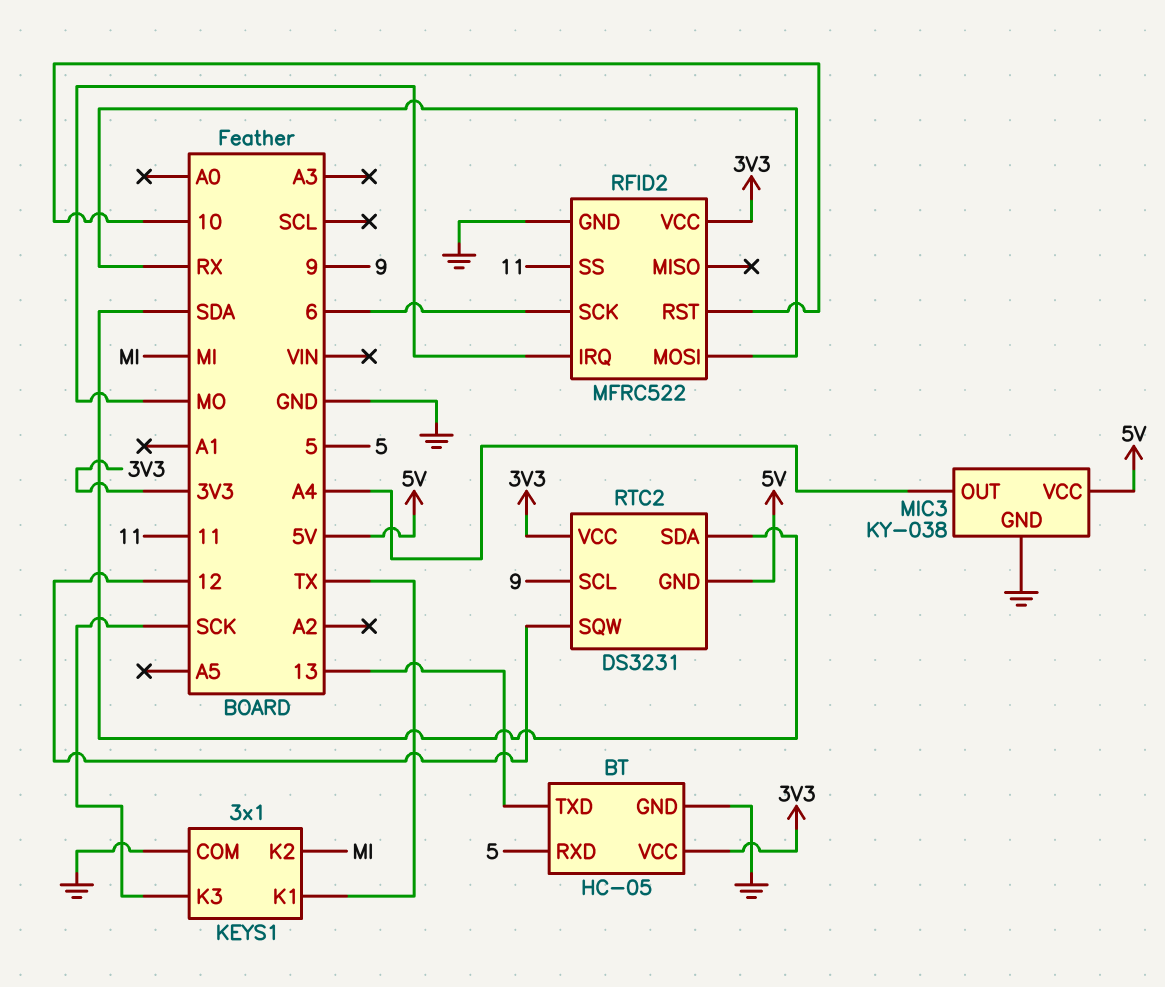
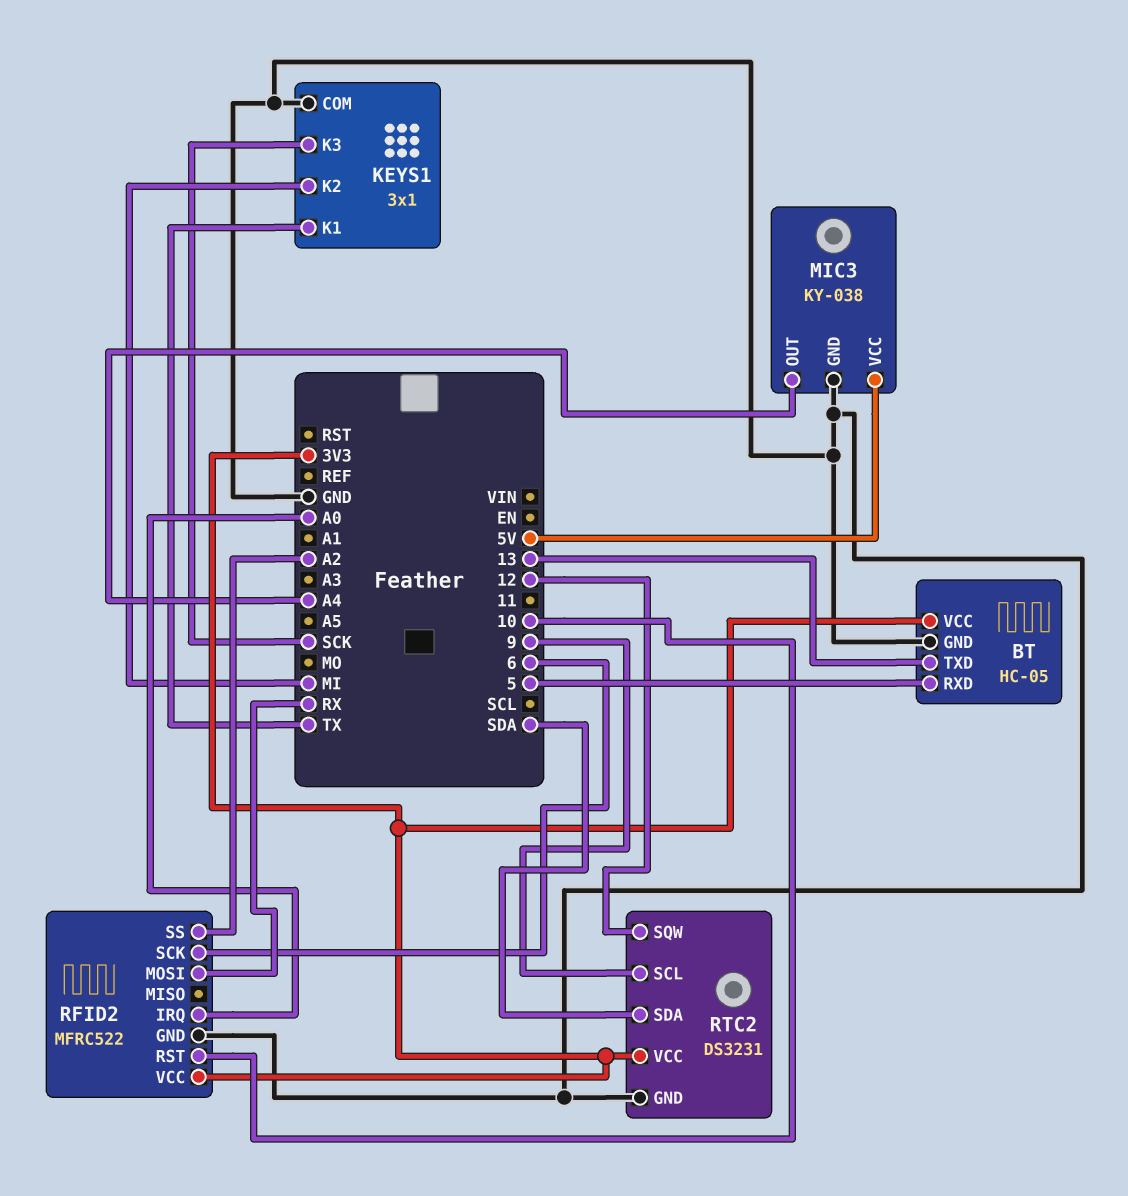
RFID2 pin IRQ: MO -> A0
RFID2 pin SS: 11 -> A2
RTC2 pin GND: 5V -> GND

